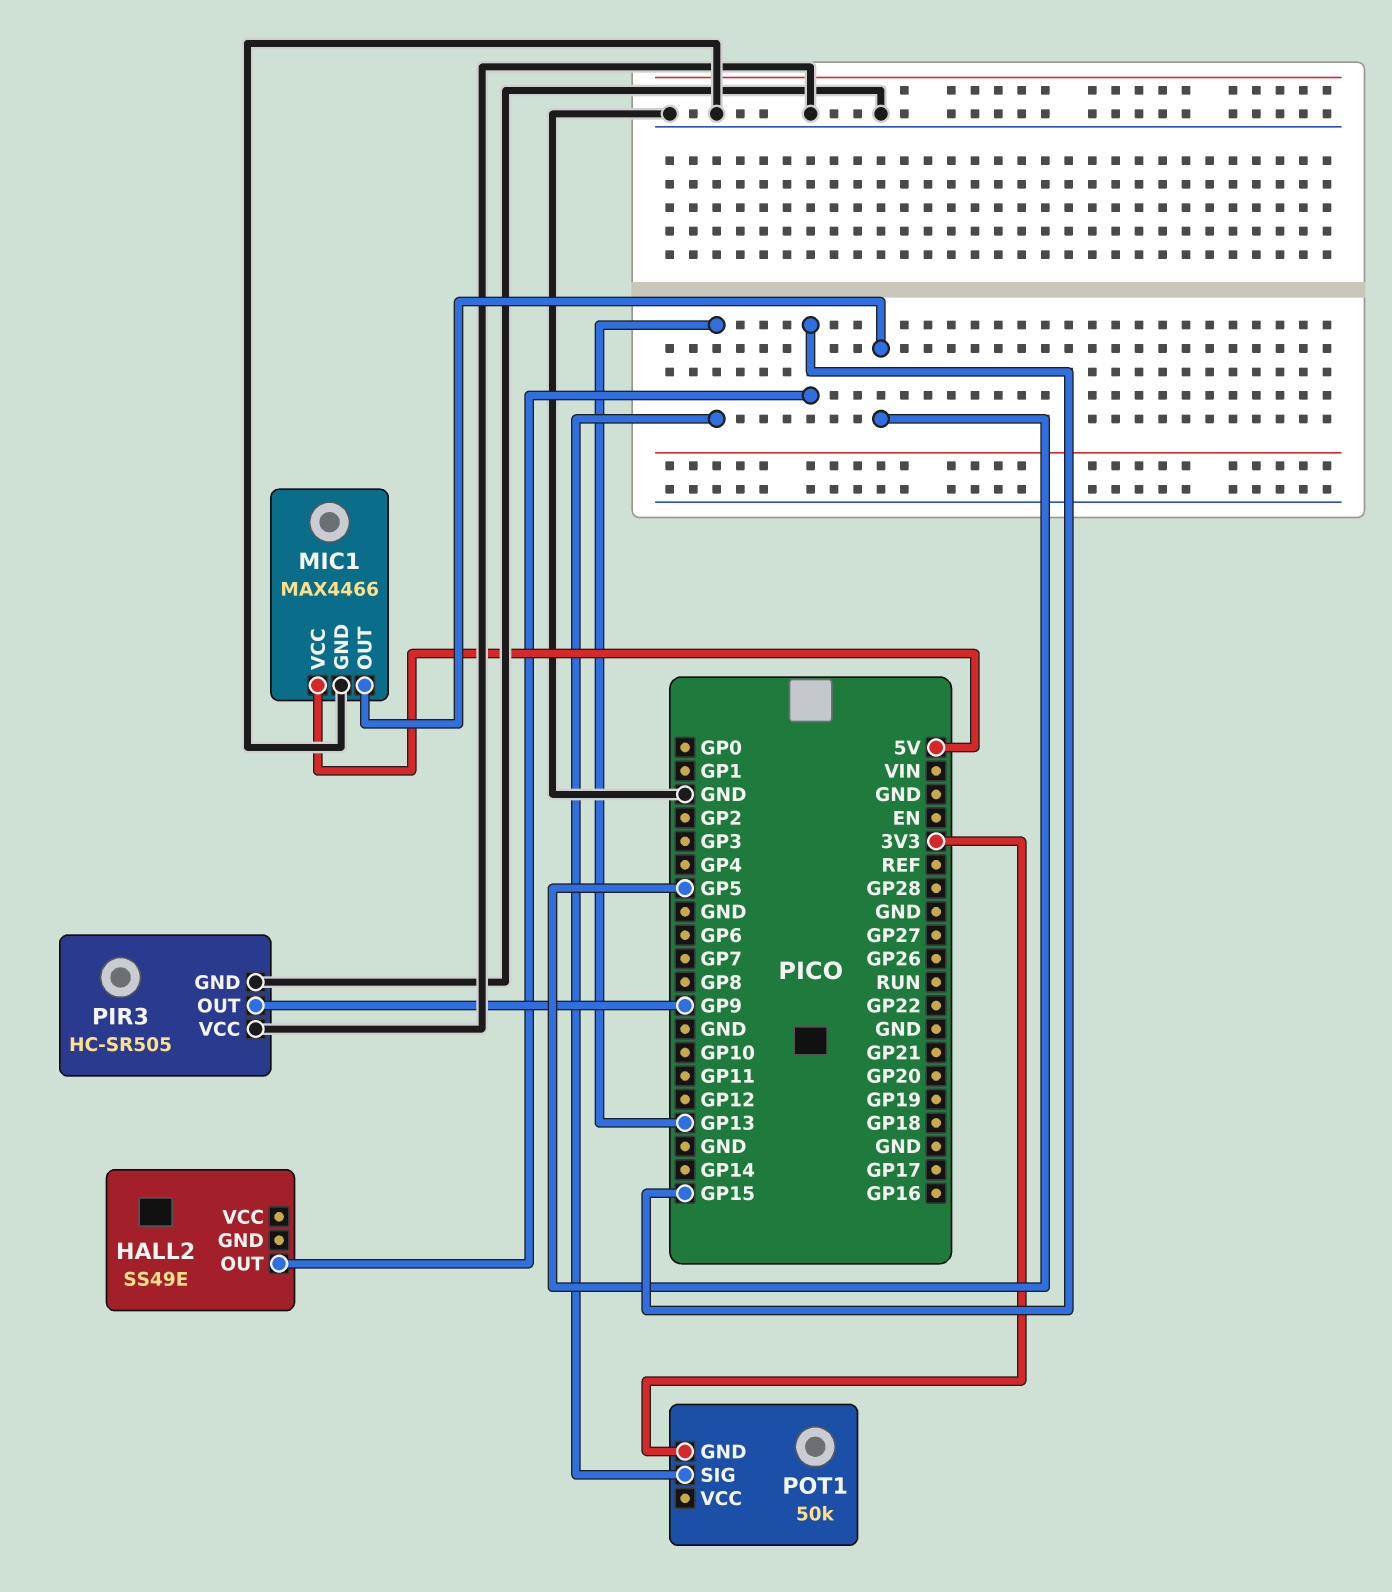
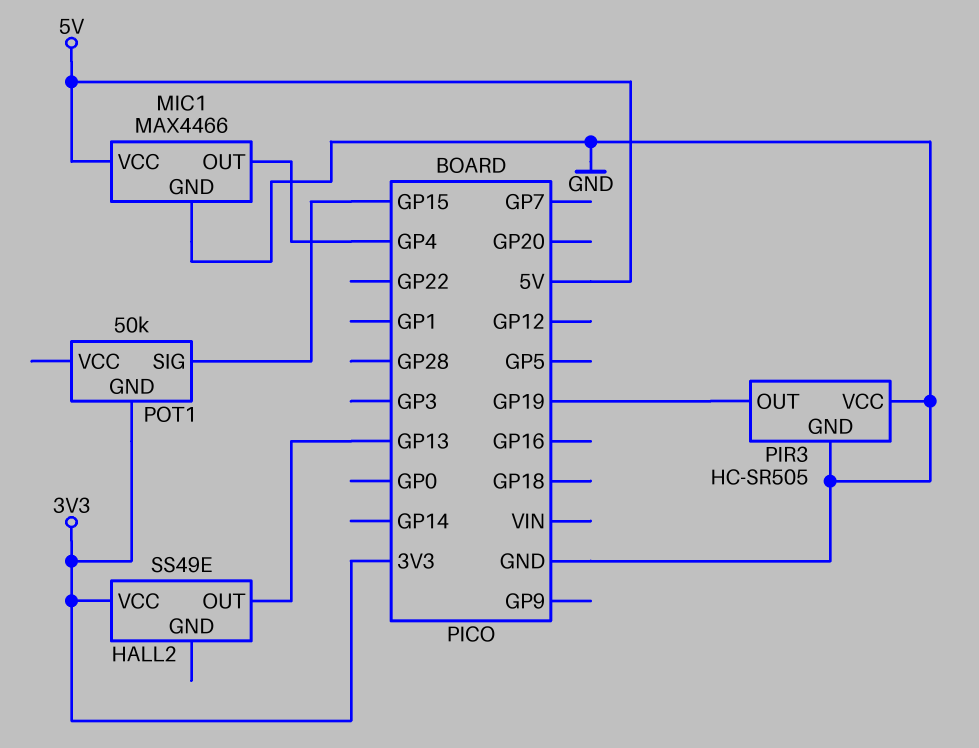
HALL2 pin OUT: GP15 -> GP13
HALL2 pin VCC: none -> 3V3
MIC1 pin OUT: GP5 -> GP4
PIR3 pin OUT: GP9 -> GP19
POT1 pin SIG: GP13 -> GP15

